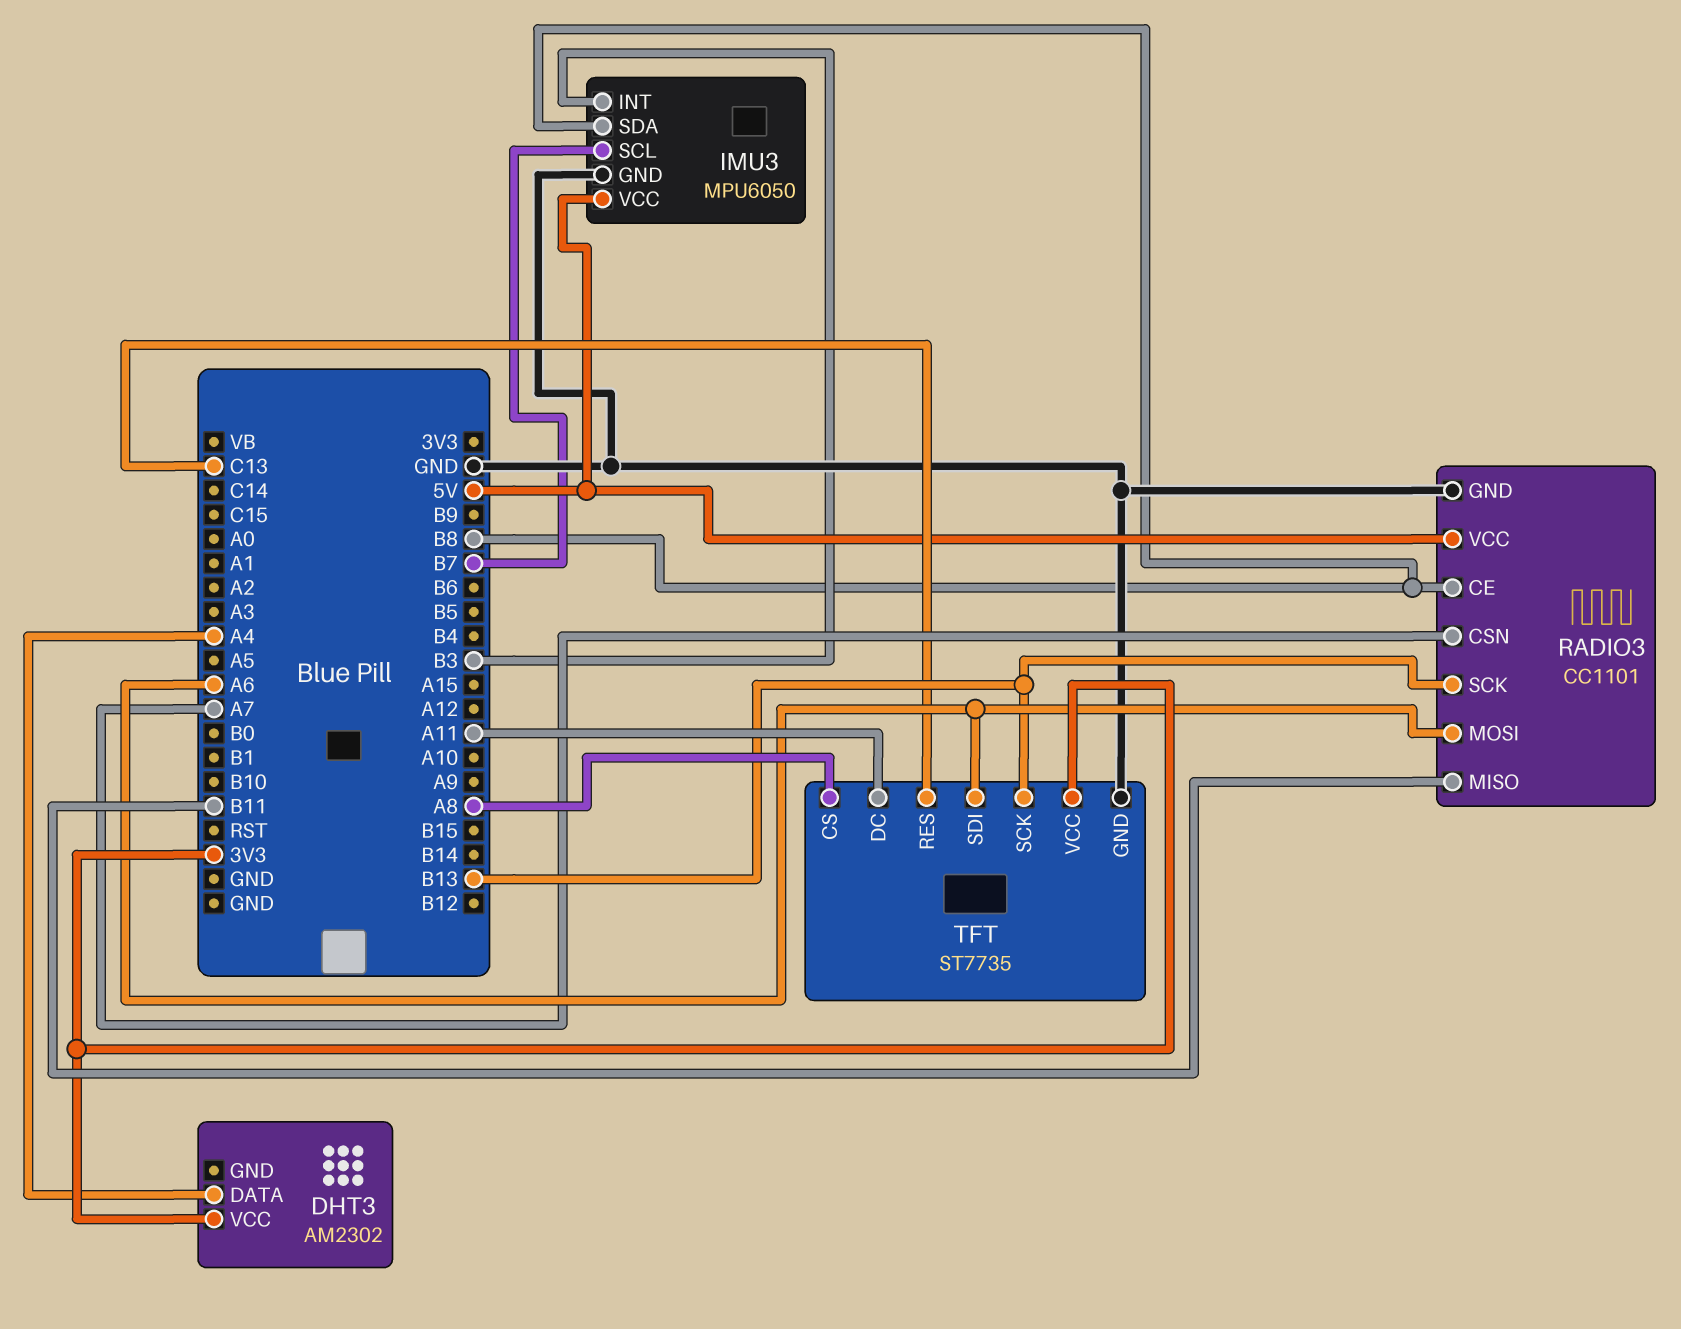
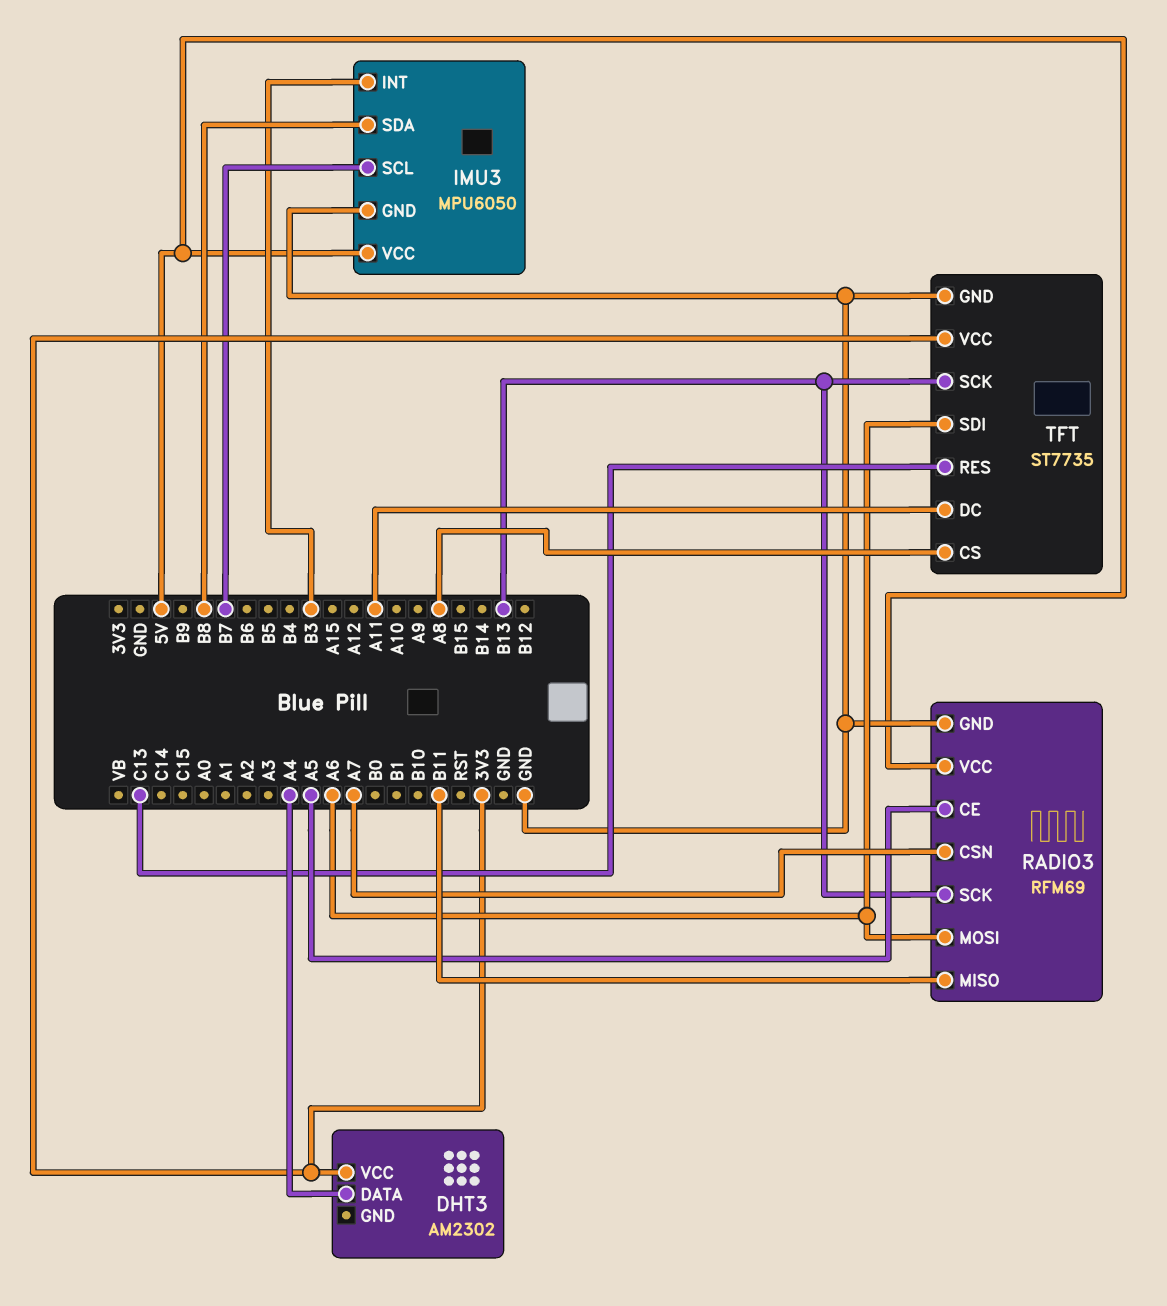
RADIO3: CC1101 -> RFM69
RADIO3 pin CE: B8 -> A5

